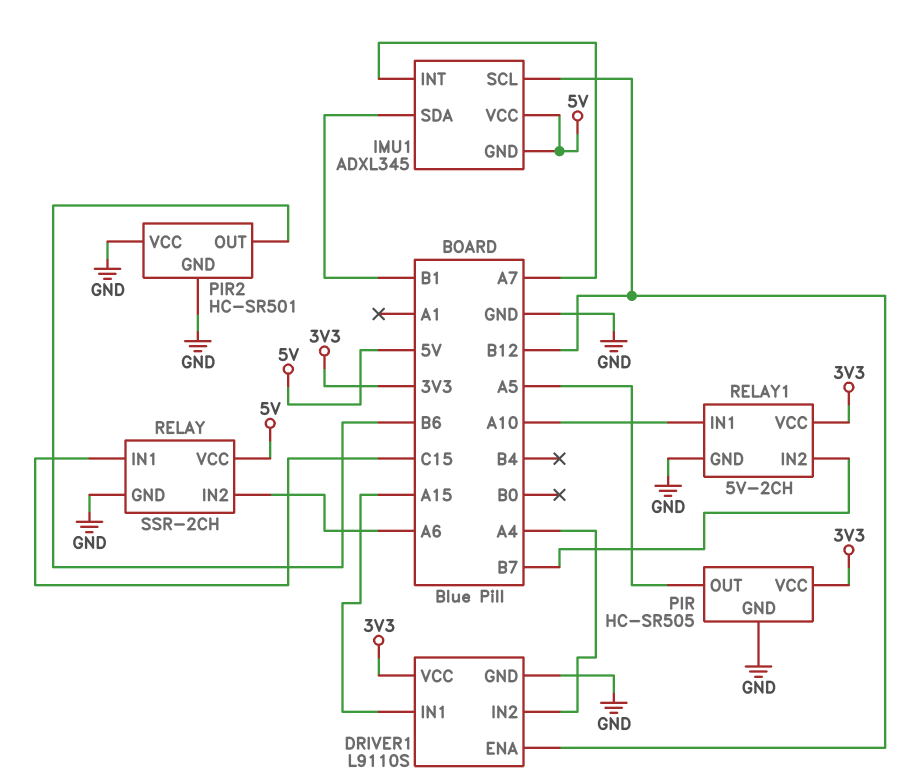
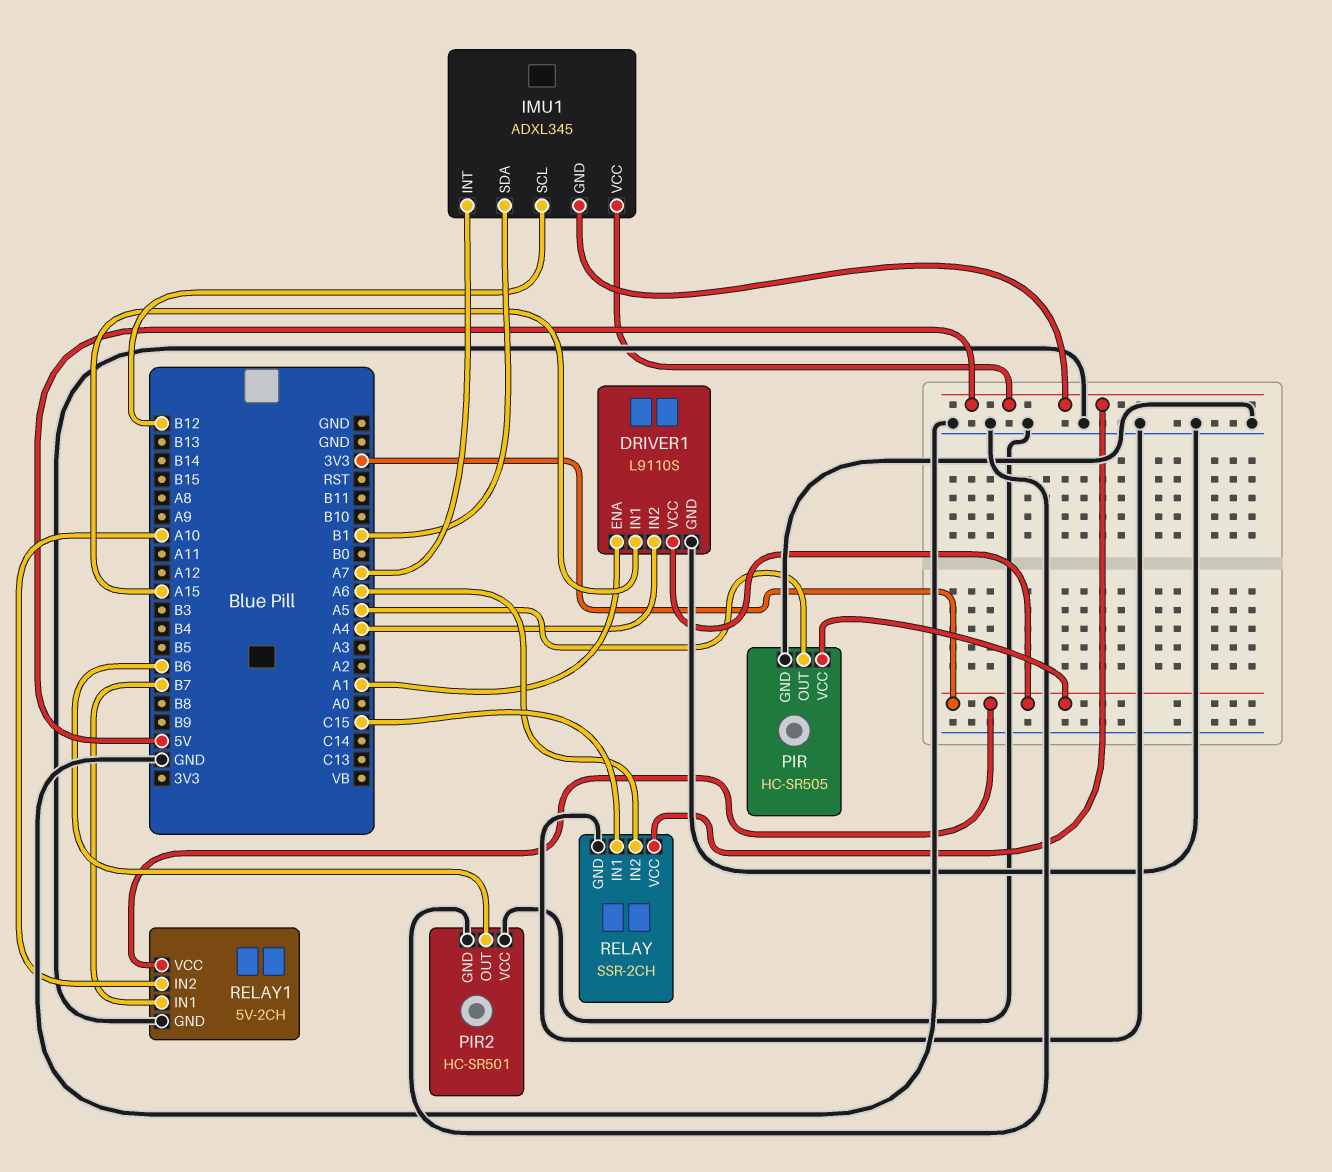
DRIVER1 pin ENA: B12 -> A1
RELAY1 pin IN1: A10 -> B7
RELAY1 pin IN2: B7 -> A10

